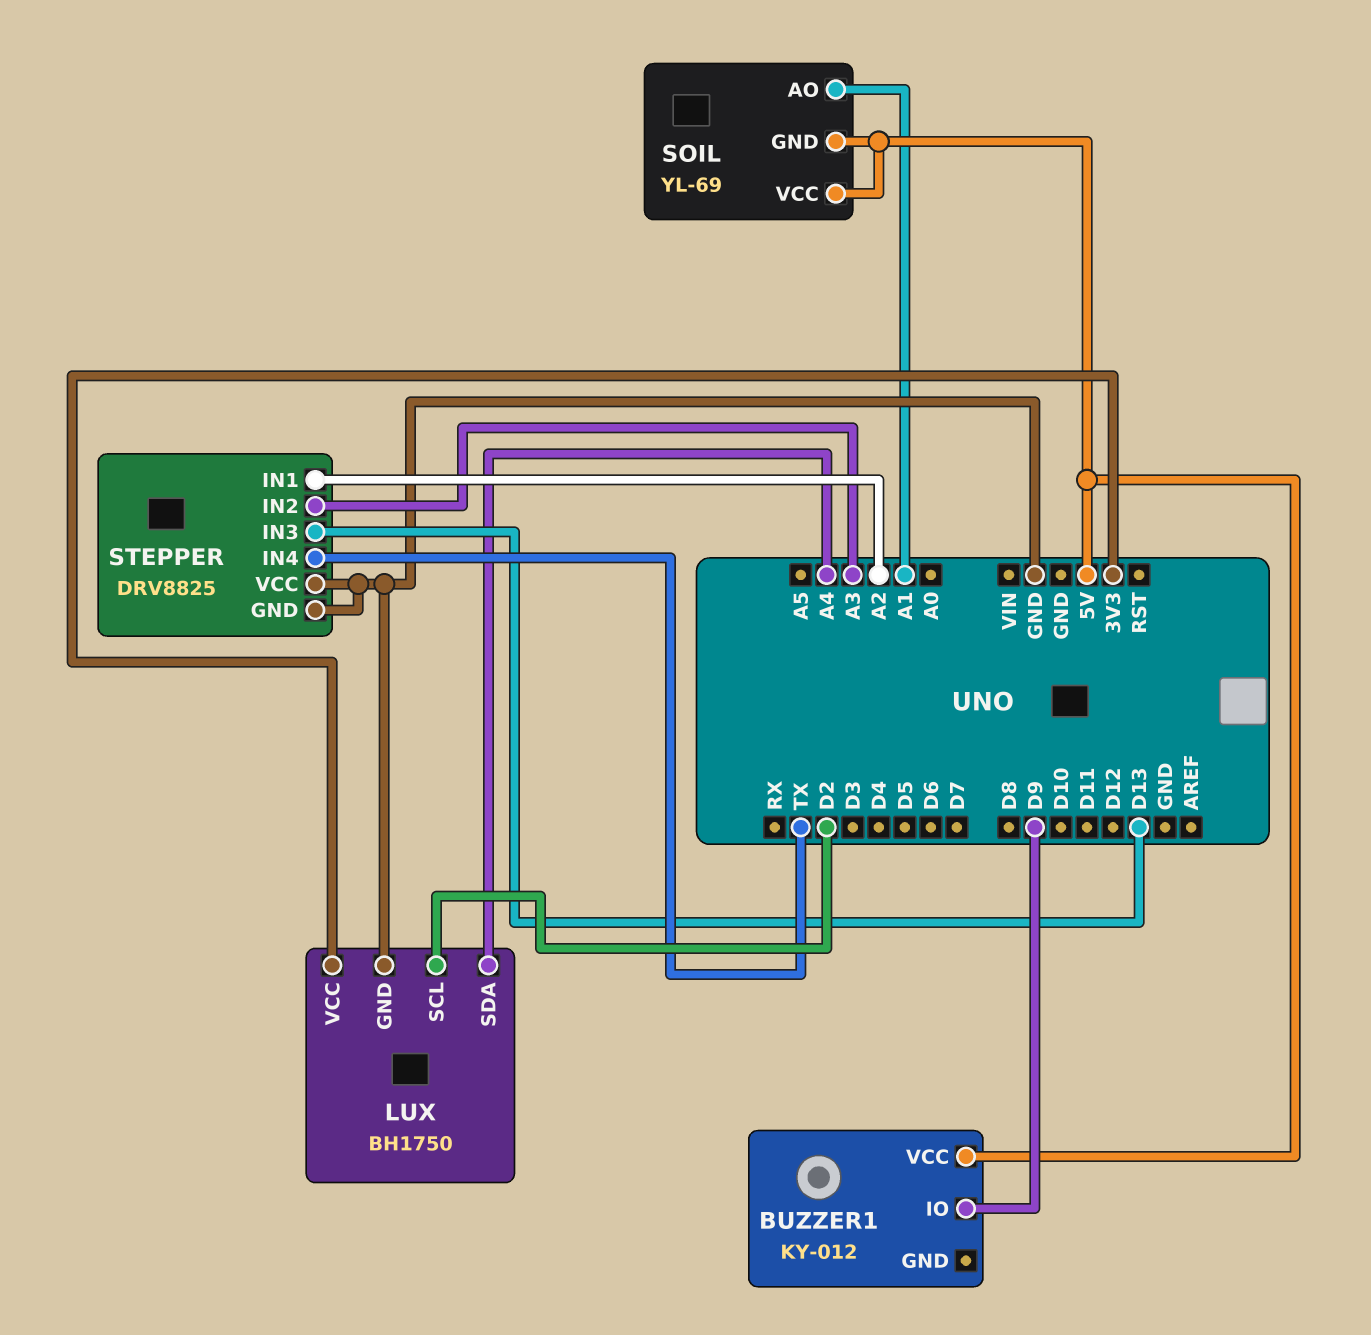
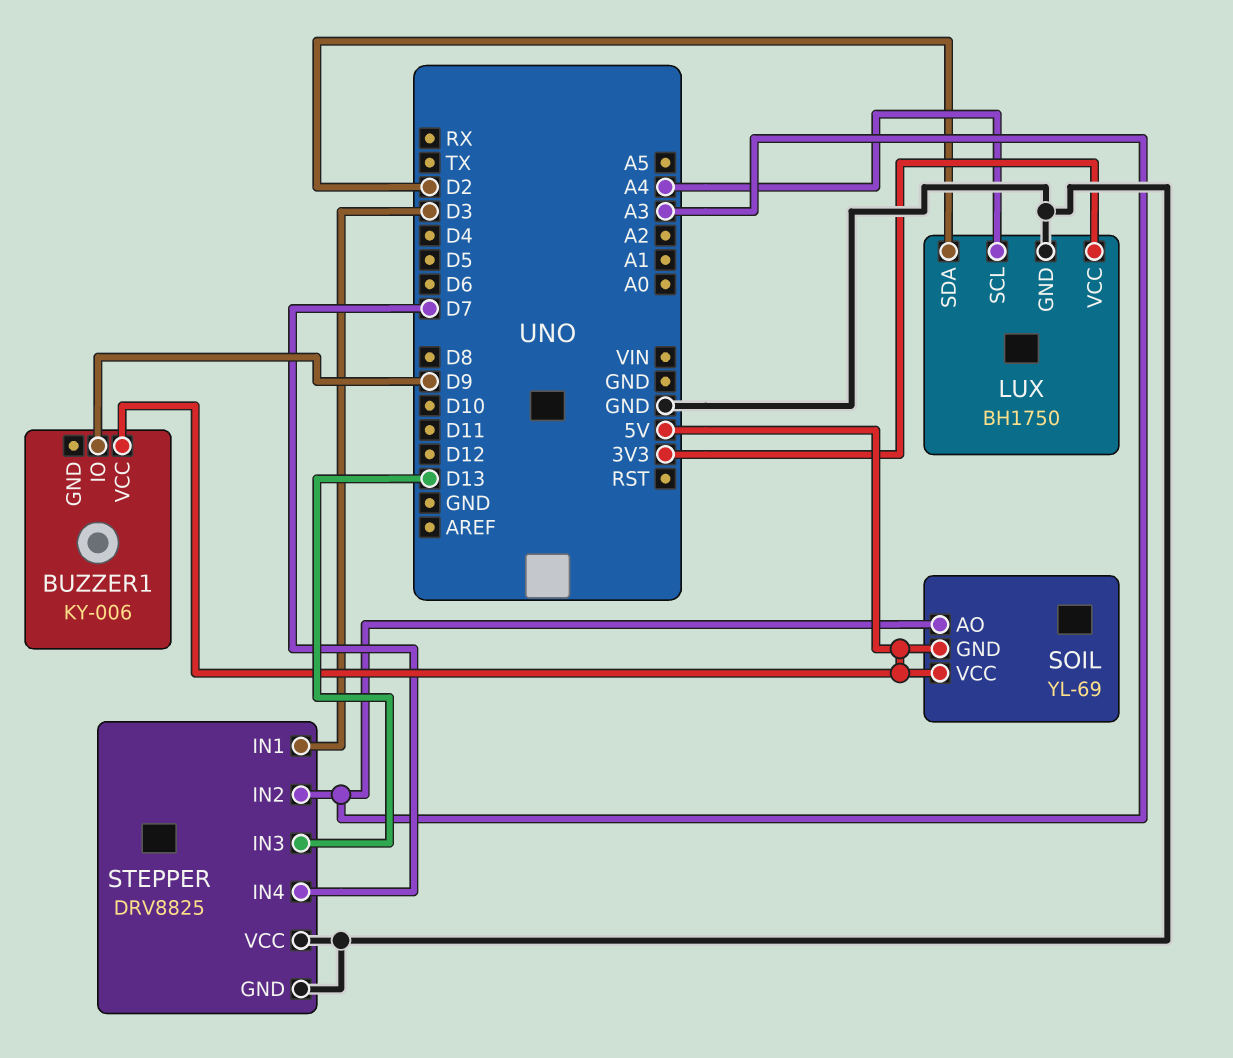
BUZZER1: KY-012 -> KY-006
LUX pin SCL: D2 -> A4
LUX pin SDA: A4 -> D2
SOIL pin AO: A1 -> A3
STEPPER pin IN1: A2 -> D3
STEPPER pin IN4: TX -> D7

